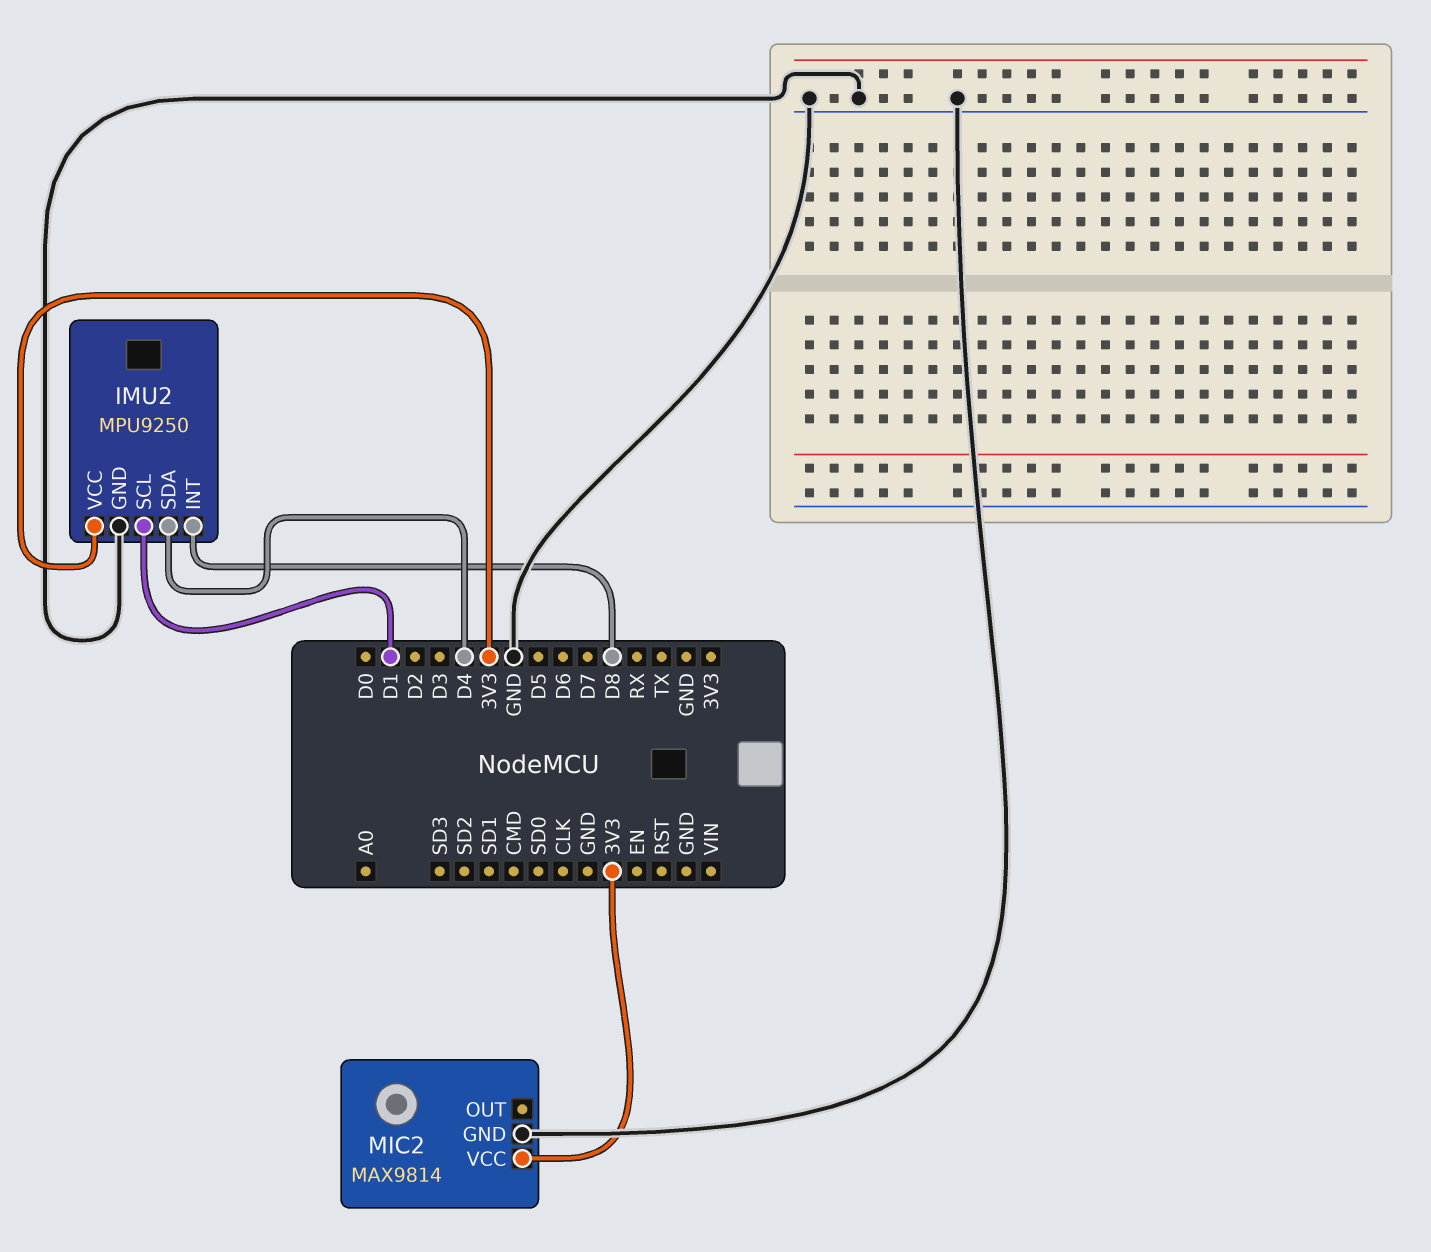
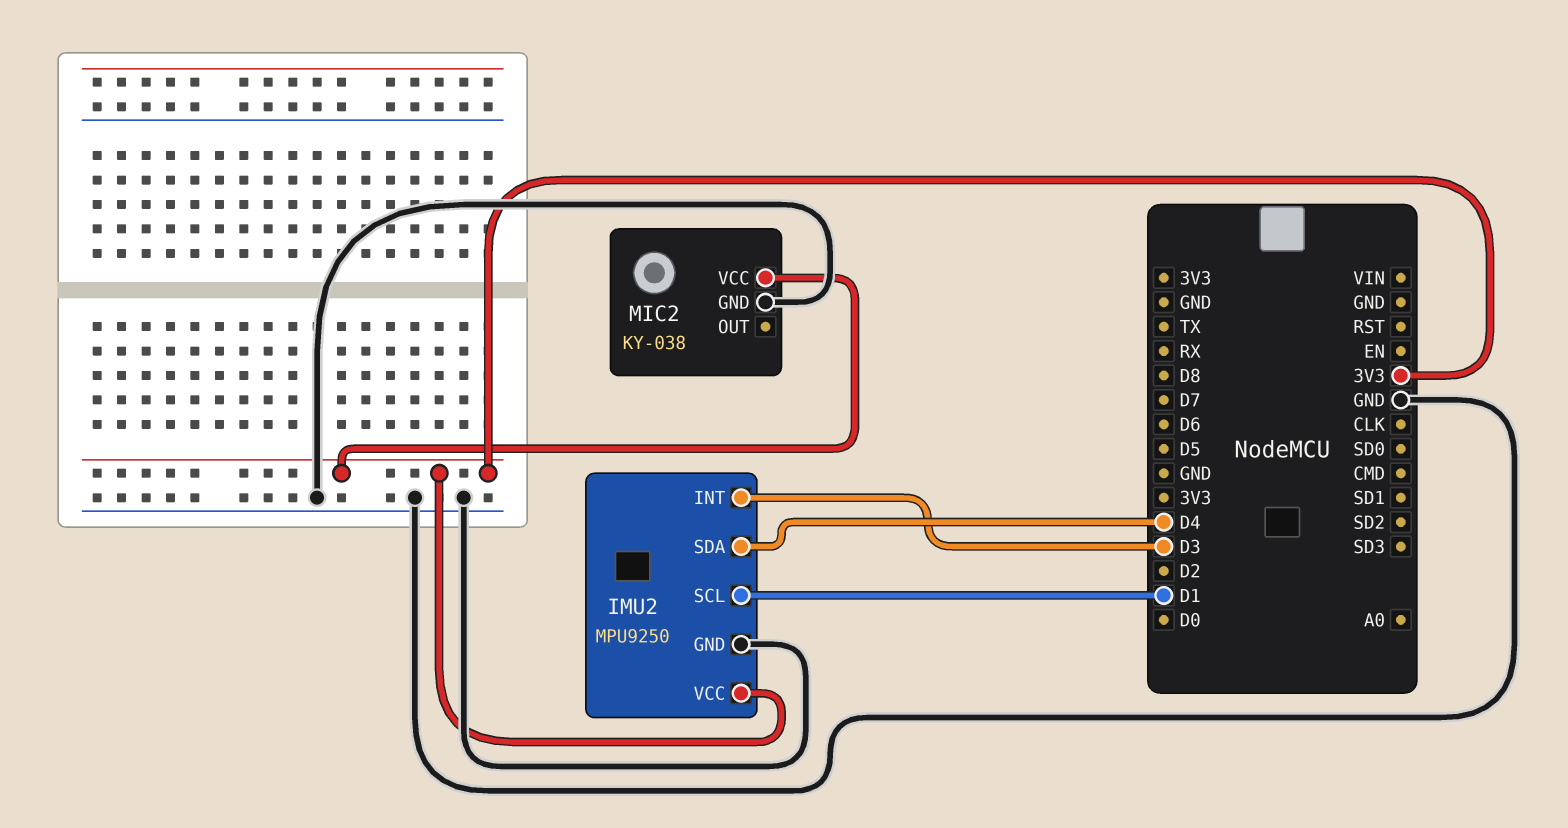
IMU2 pin INT: D8 -> D3
MIC2: MAX9814 -> KY-038

